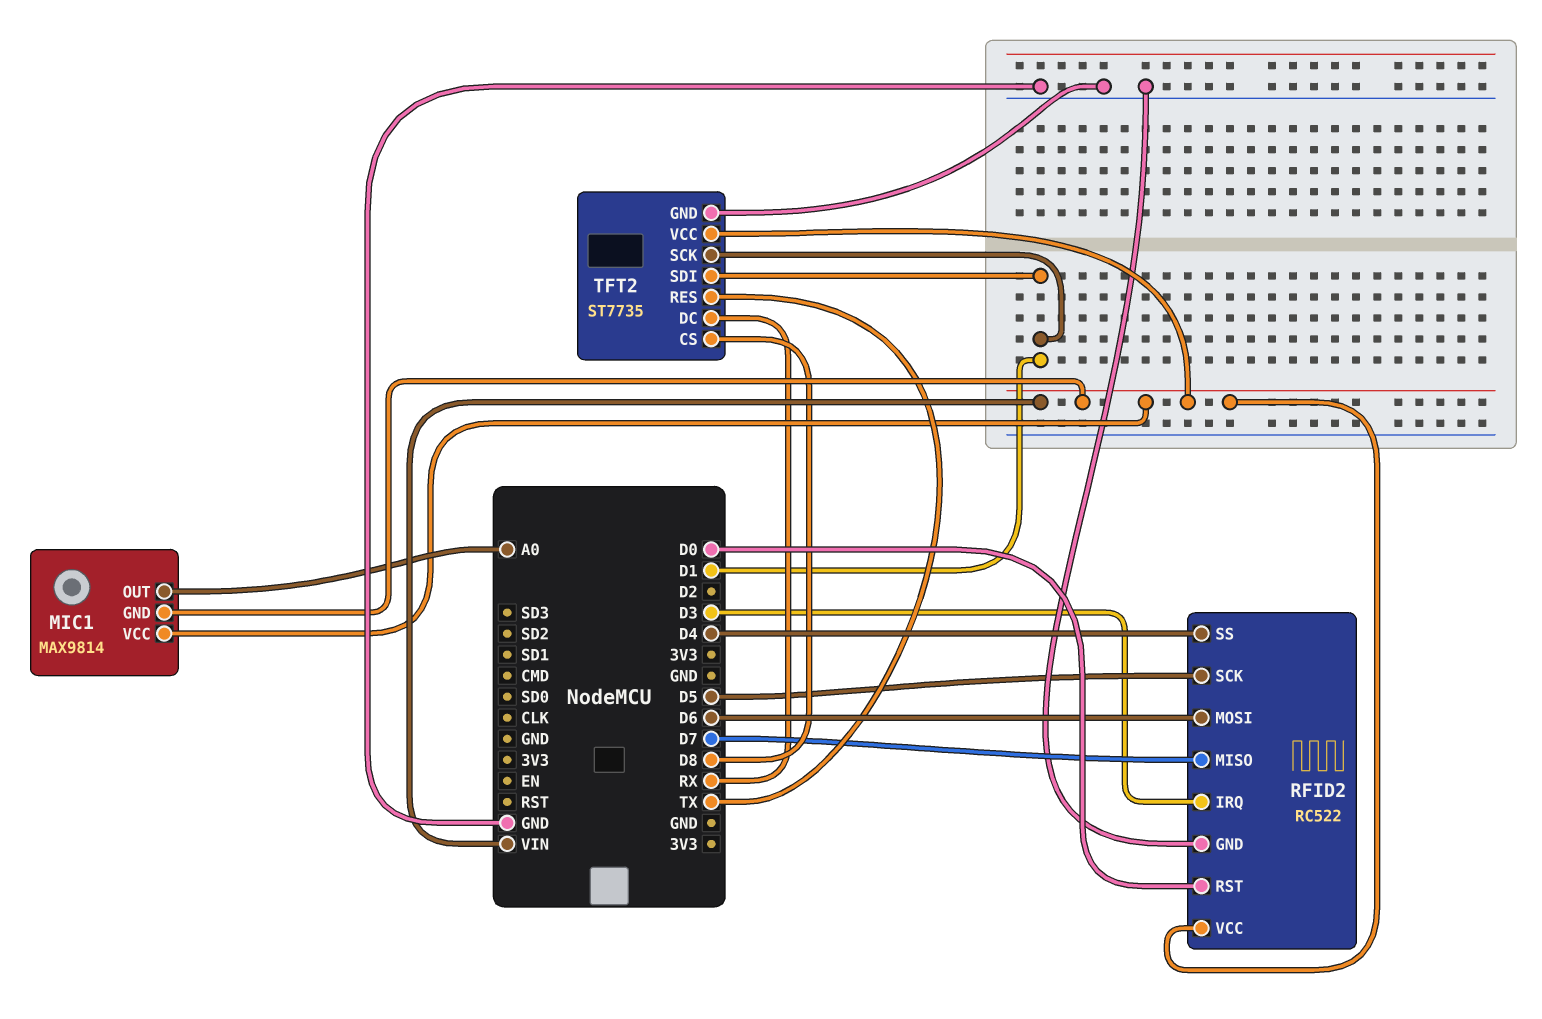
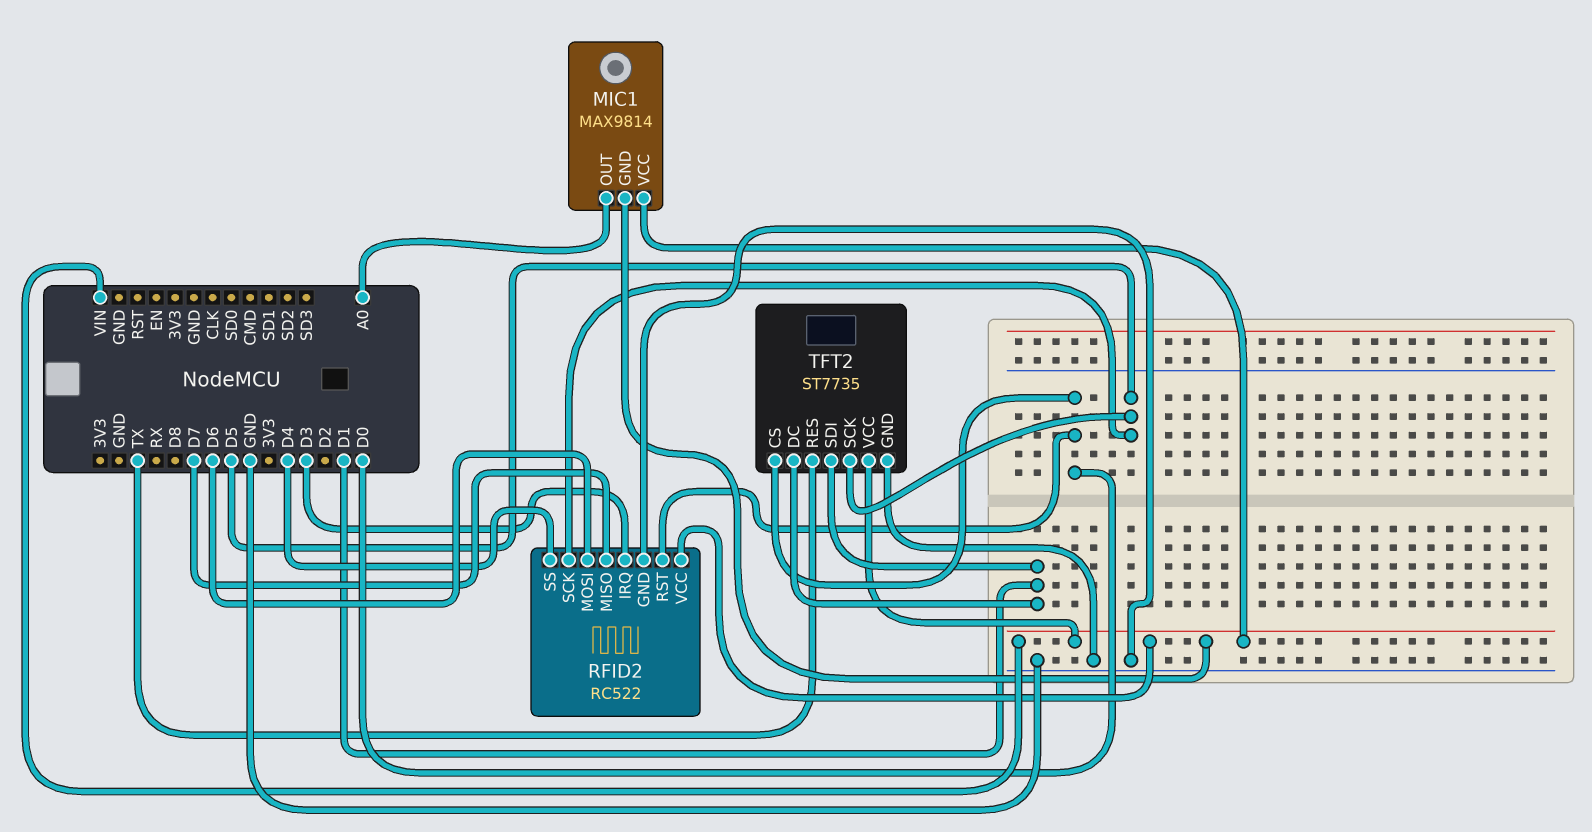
TFT2 pin CS: D8 -> D0
TFT2 pin DC: RX -> D1
TFT2 pin SCK: D1 -> D5

